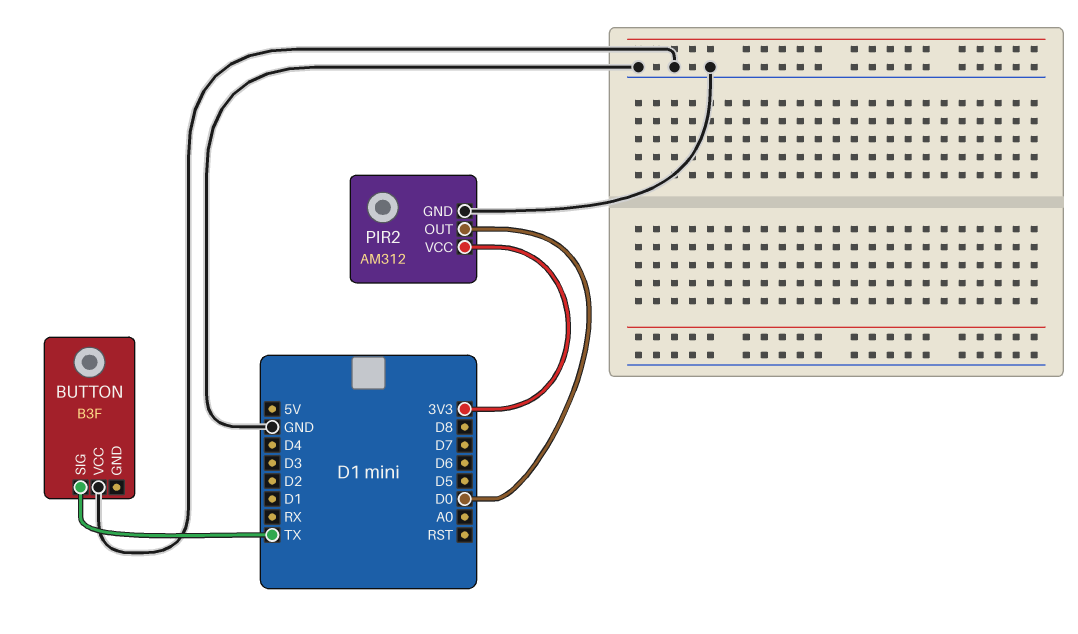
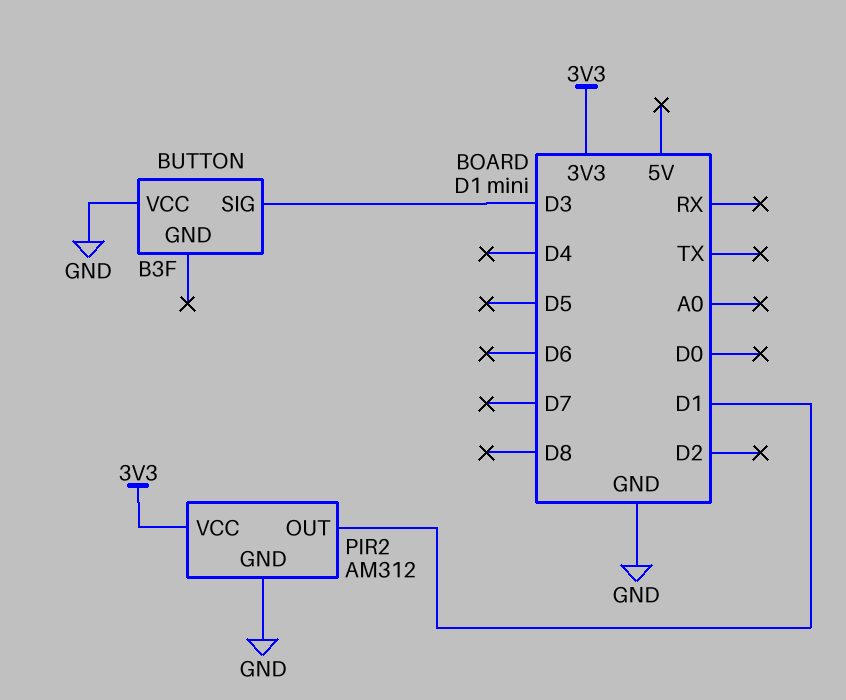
BUTTON pin SIG: TX -> D3
PIR2 pin OUT: D0 -> D1

